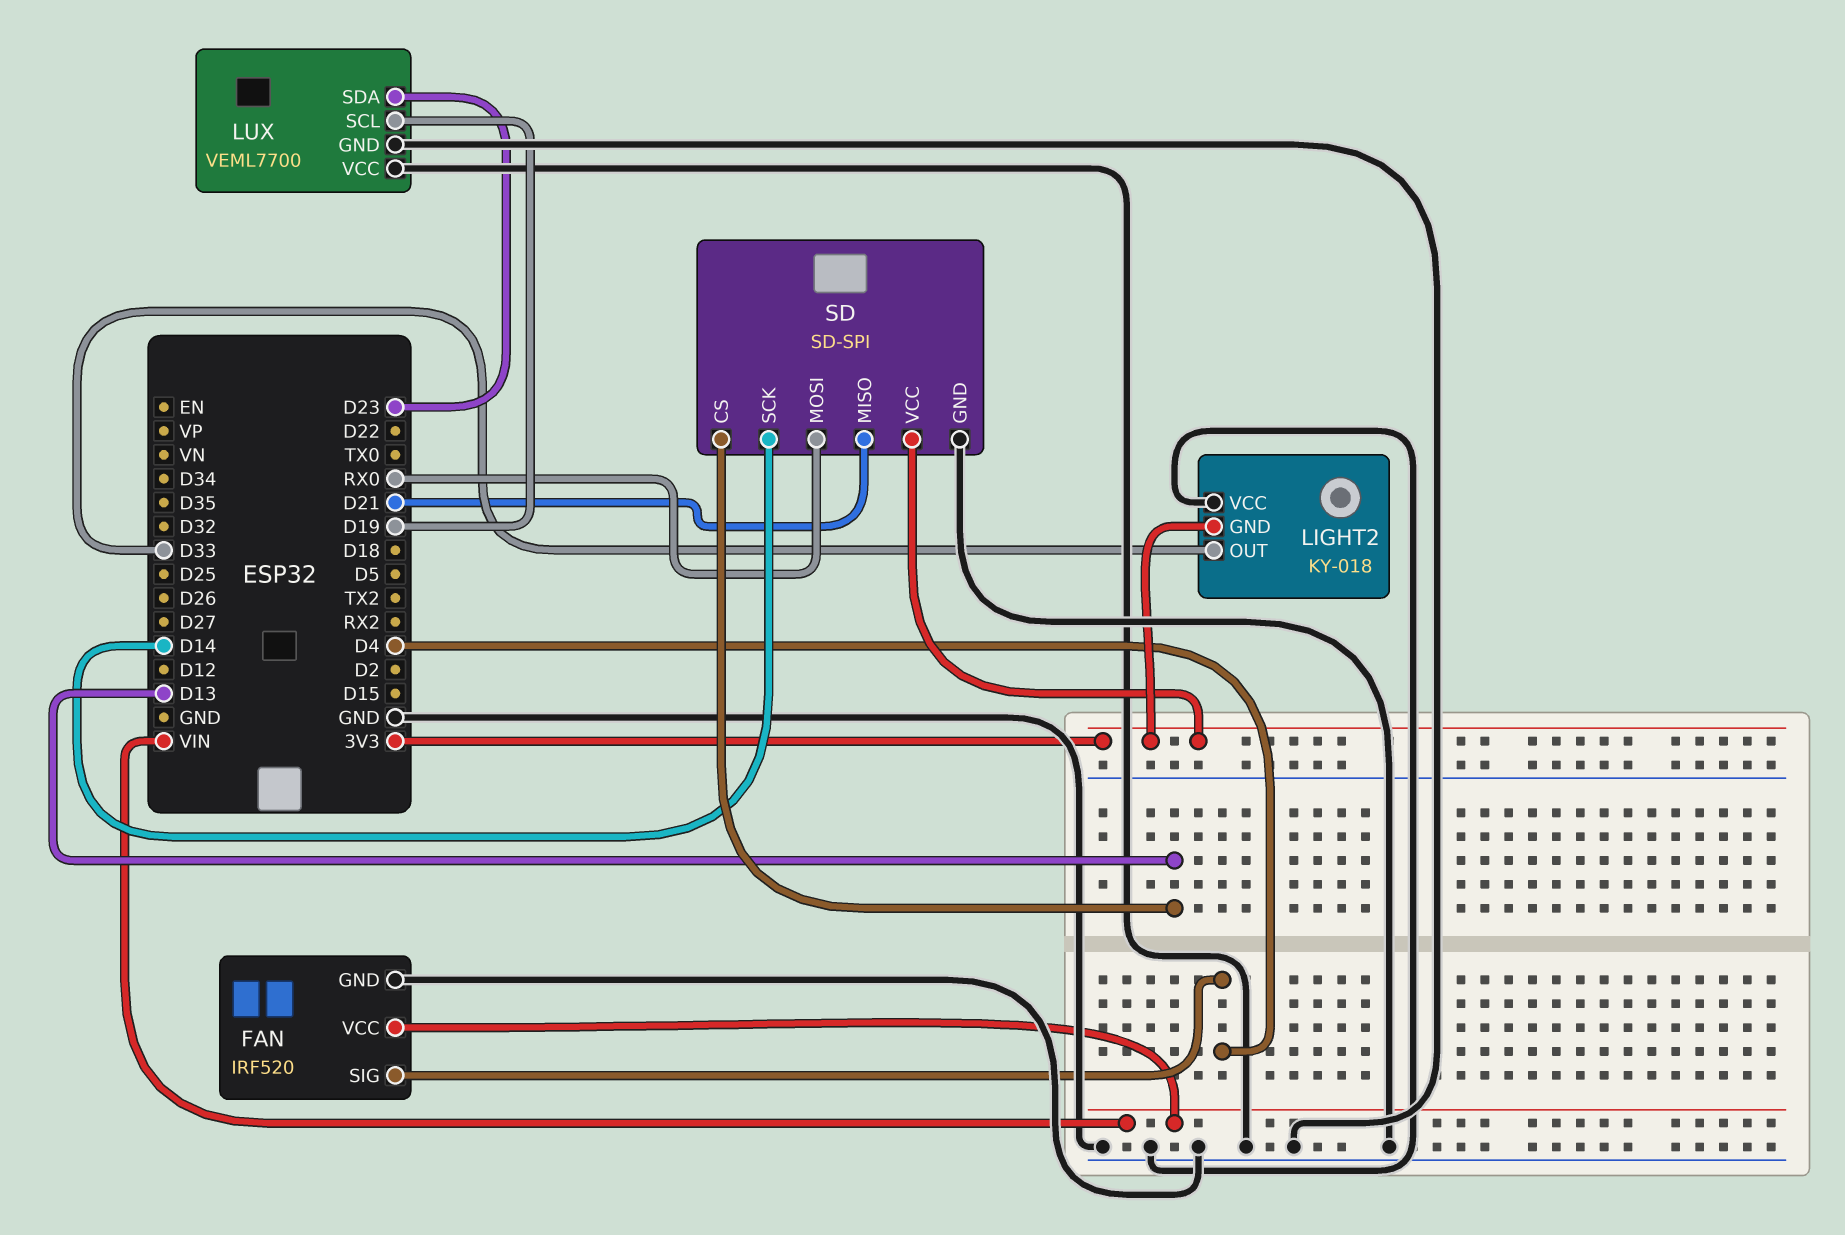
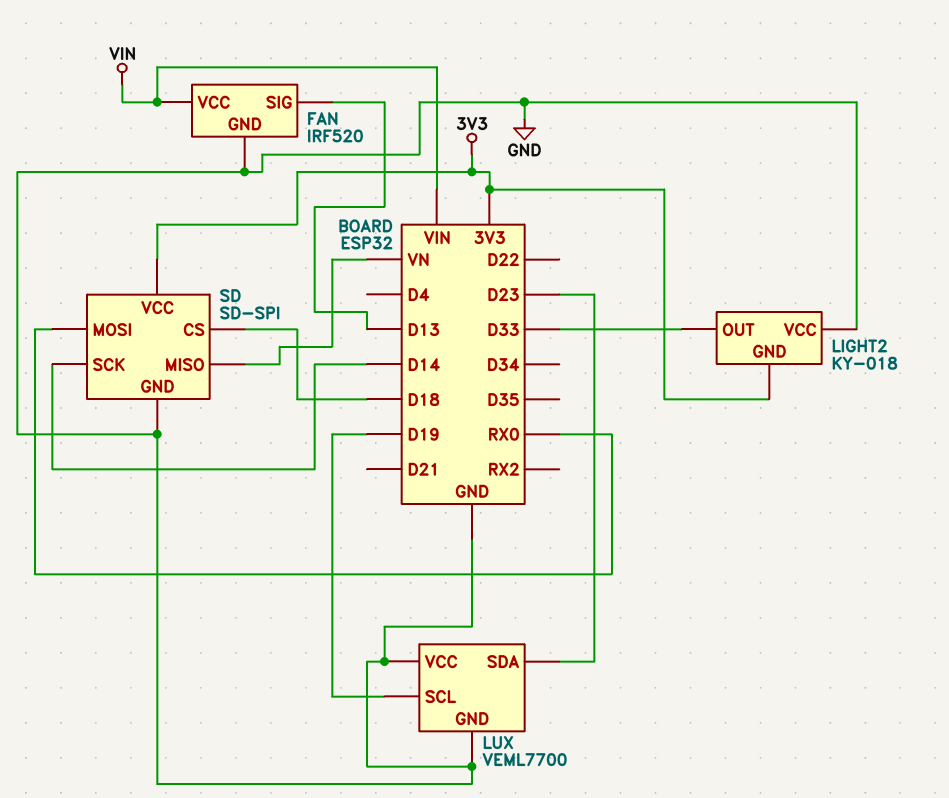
FAN pin SIG: D4 -> D13
SD pin CS: D13 -> D18
SD pin MISO: D21 -> VN

